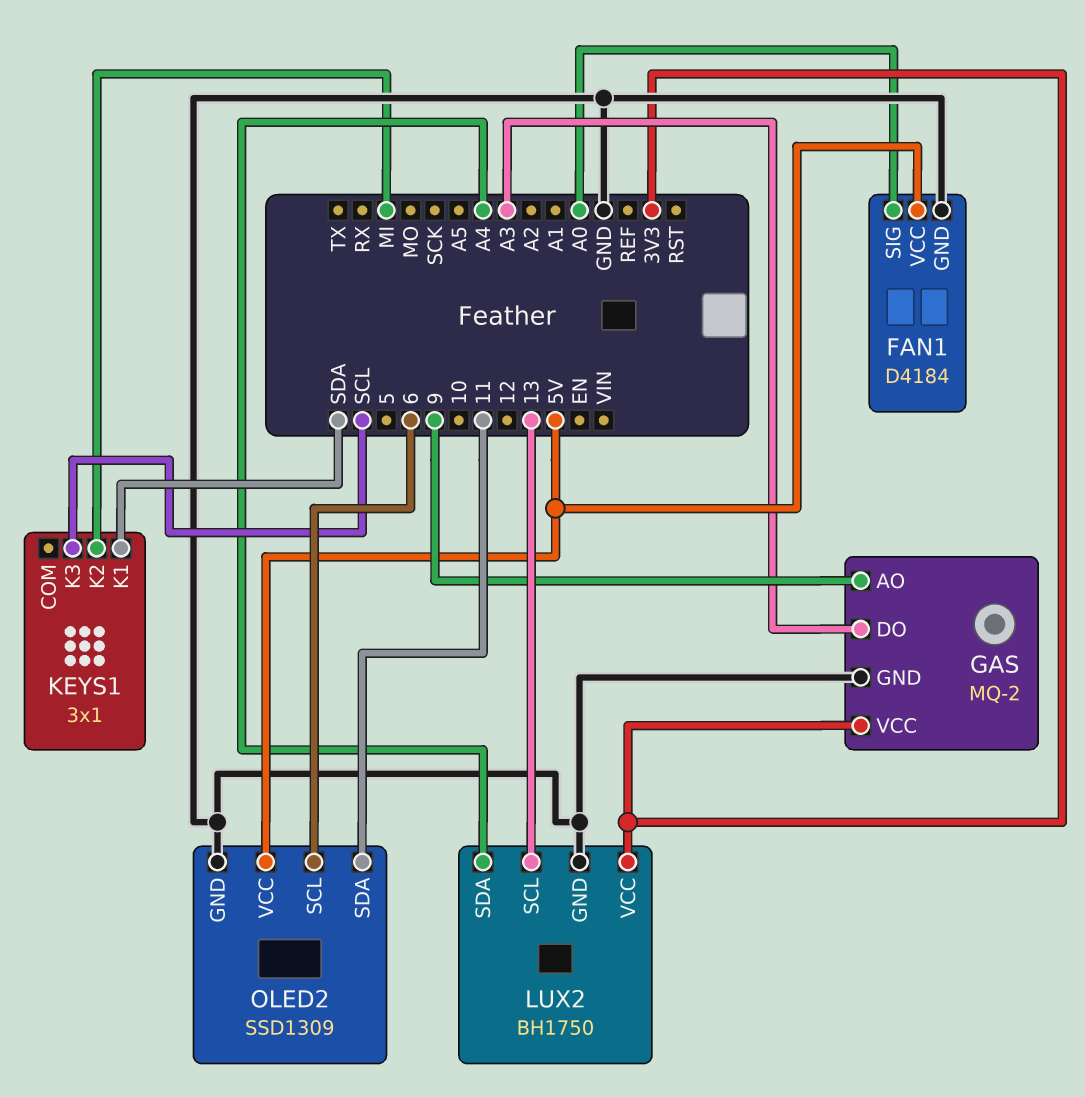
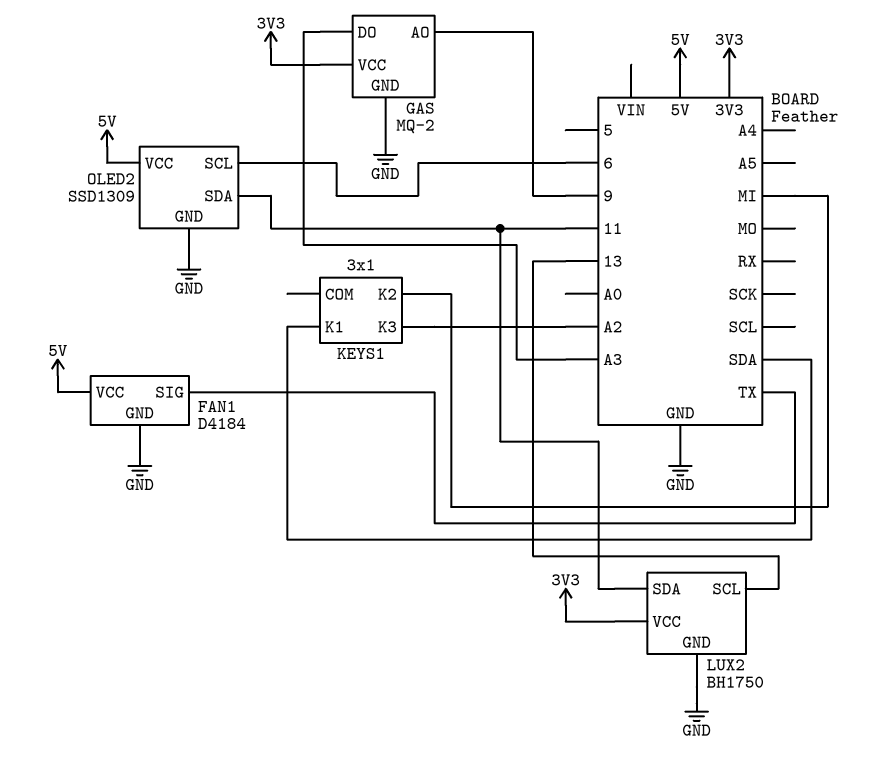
FAN1 pin SIG: A0 -> TX
KEYS1 pin K3: SCL -> A2
LUX2 pin SDA: A4 -> 11

